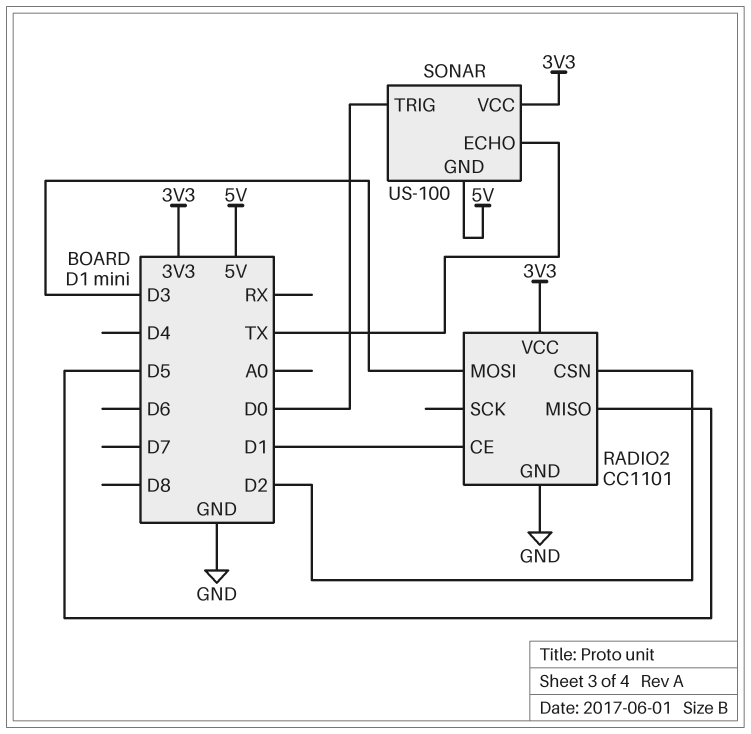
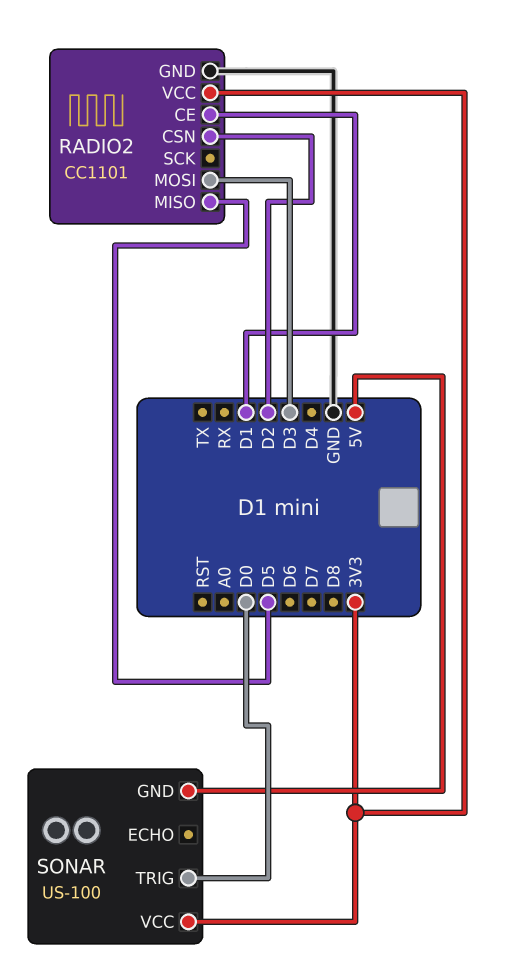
SONAR pin ECHO: TX -> none

